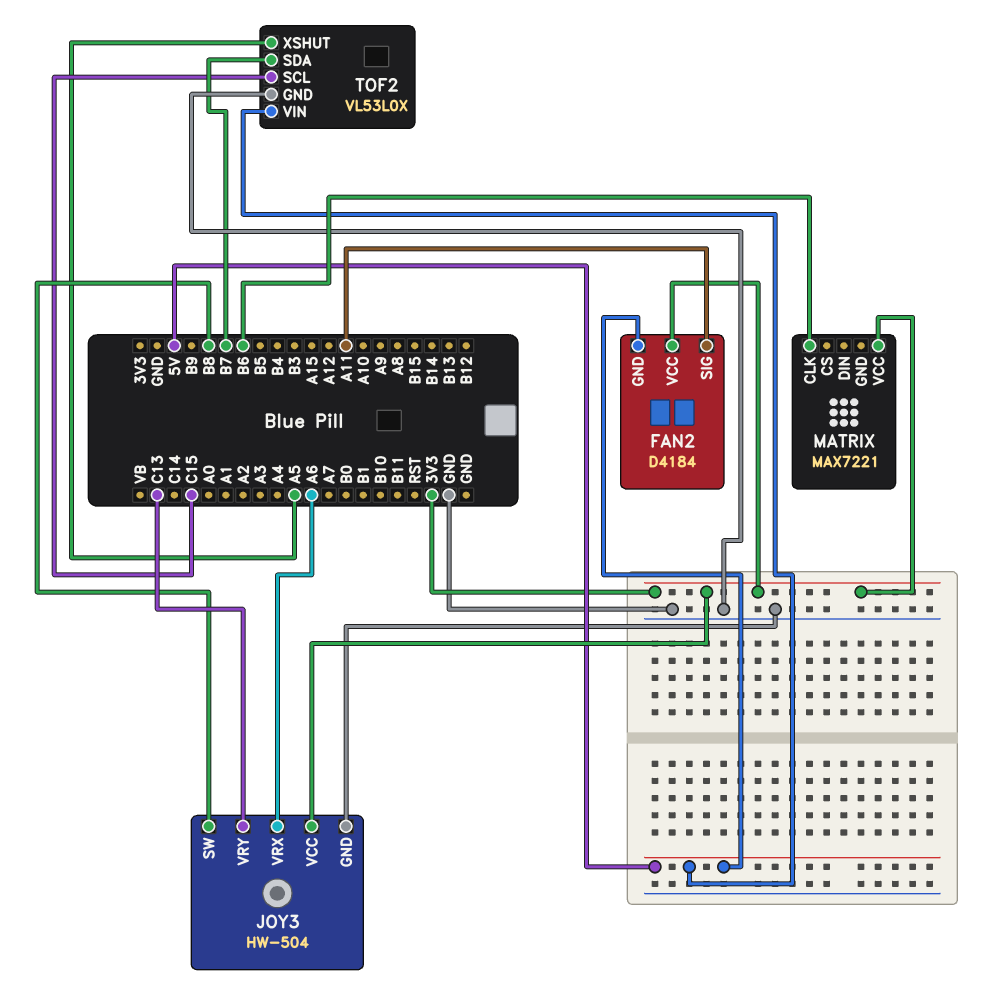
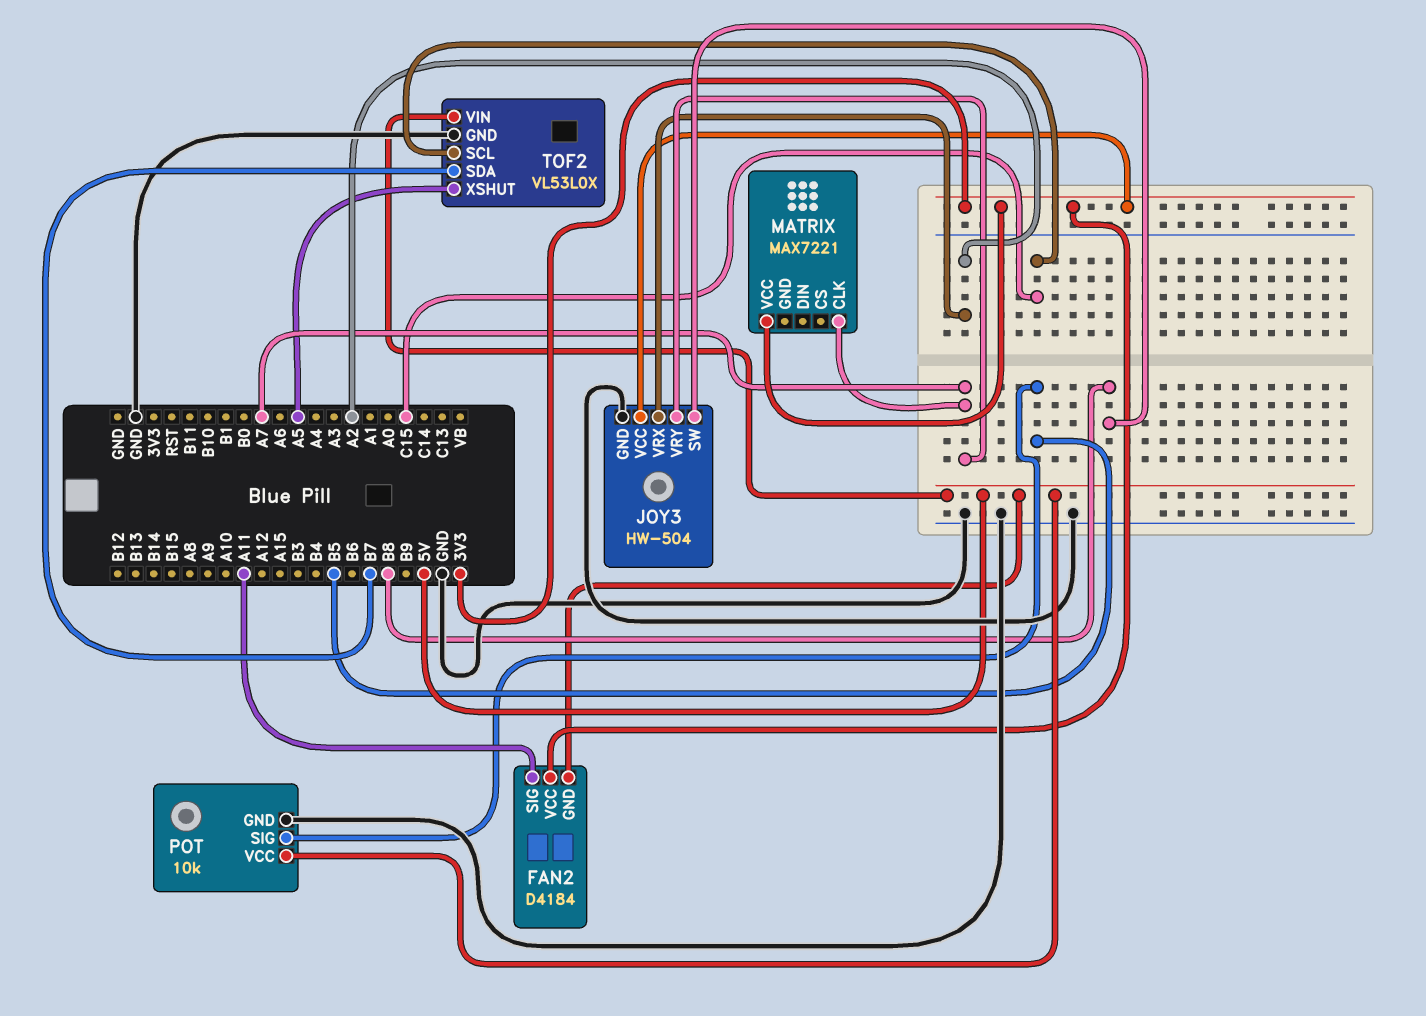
JOY3 pin VRX: A6 -> A2
JOY3 pin VRY: C13 -> A7
MATRIX pin CLK: B6 -> A7
POT: none -> 10k
POT pin GND: none -> GND
POT pin SIG: none -> B5
POT pin VCC: none -> 5V

